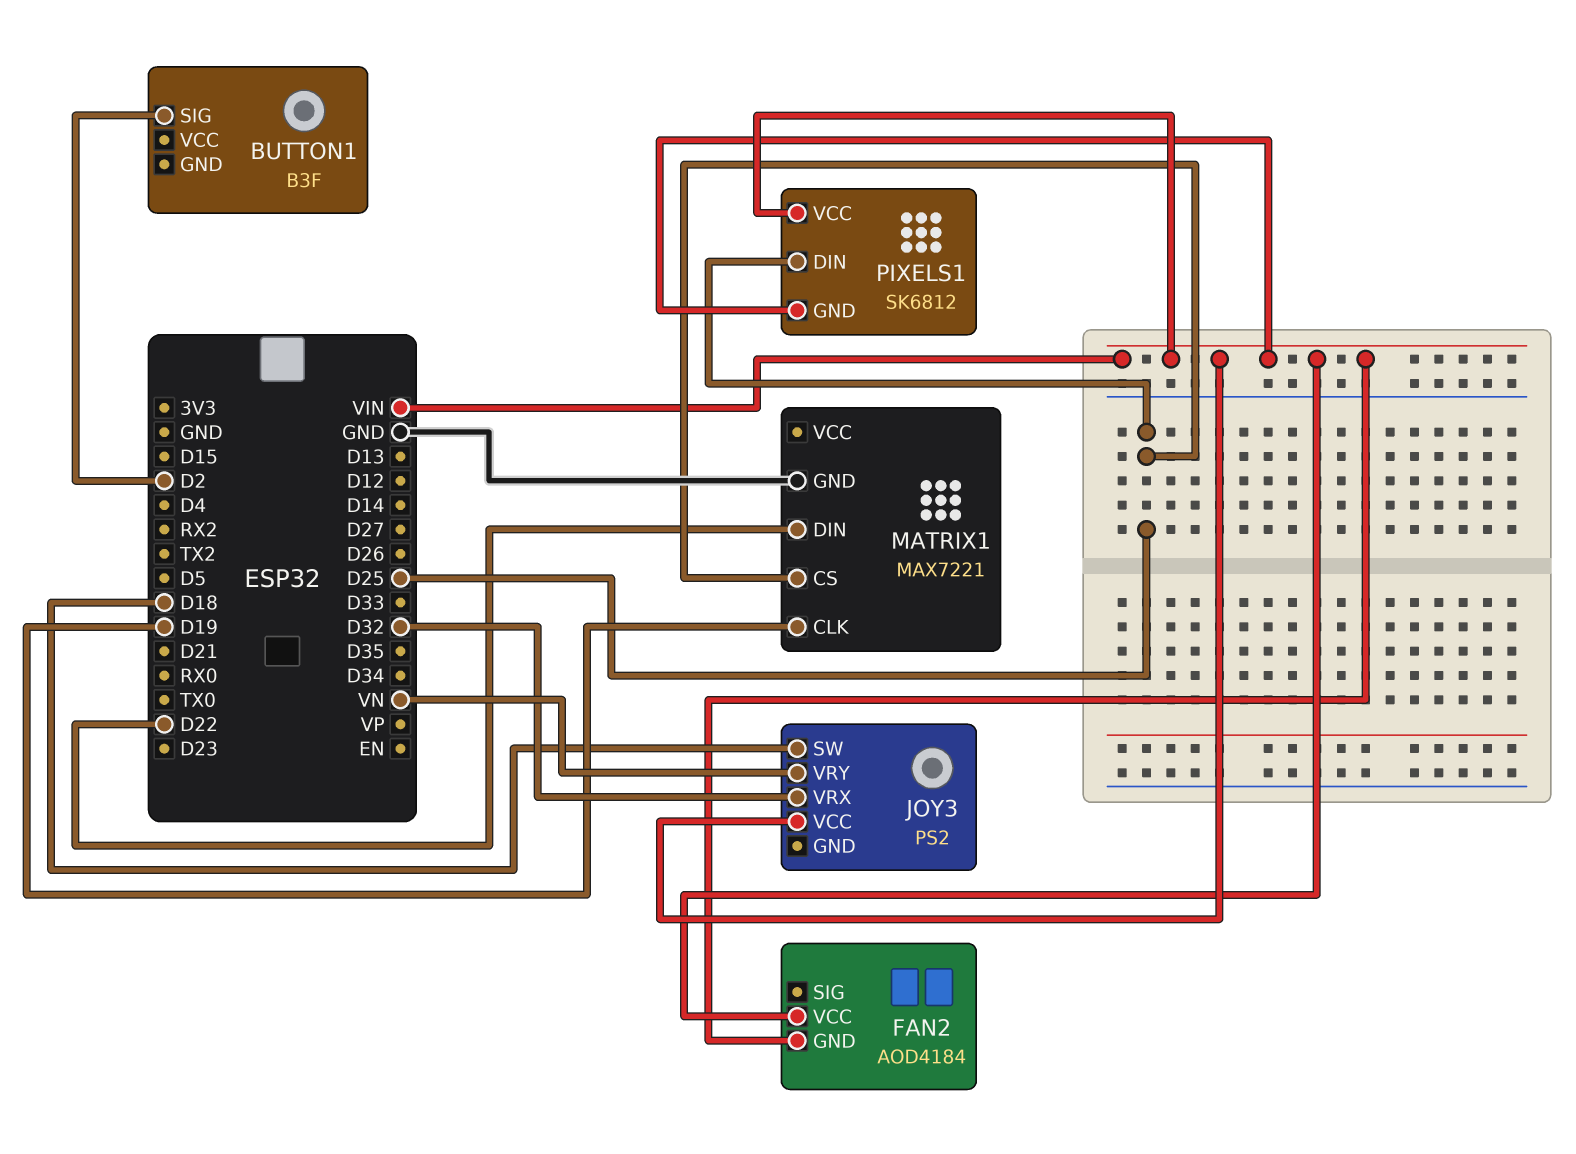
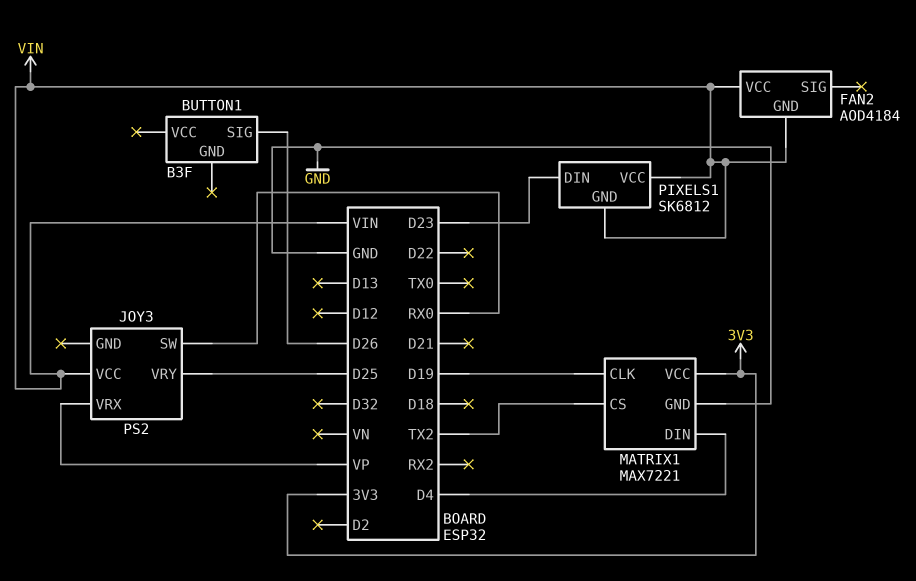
BUTTON1 pin SIG: D2 -> D26
JOY3 pin SW: D18 -> RX0
JOY3 pin VRX: D32 -> VP
JOY3 pin VRY: VN -> D25
MATRIX1 pin CS: D25 -> TX2
MATRIX1 pin DIN: D22 -> D4
MATRIX1 pin VCC: none -> 3V3
PIXELS1 pin DIN: D25 -> D23

